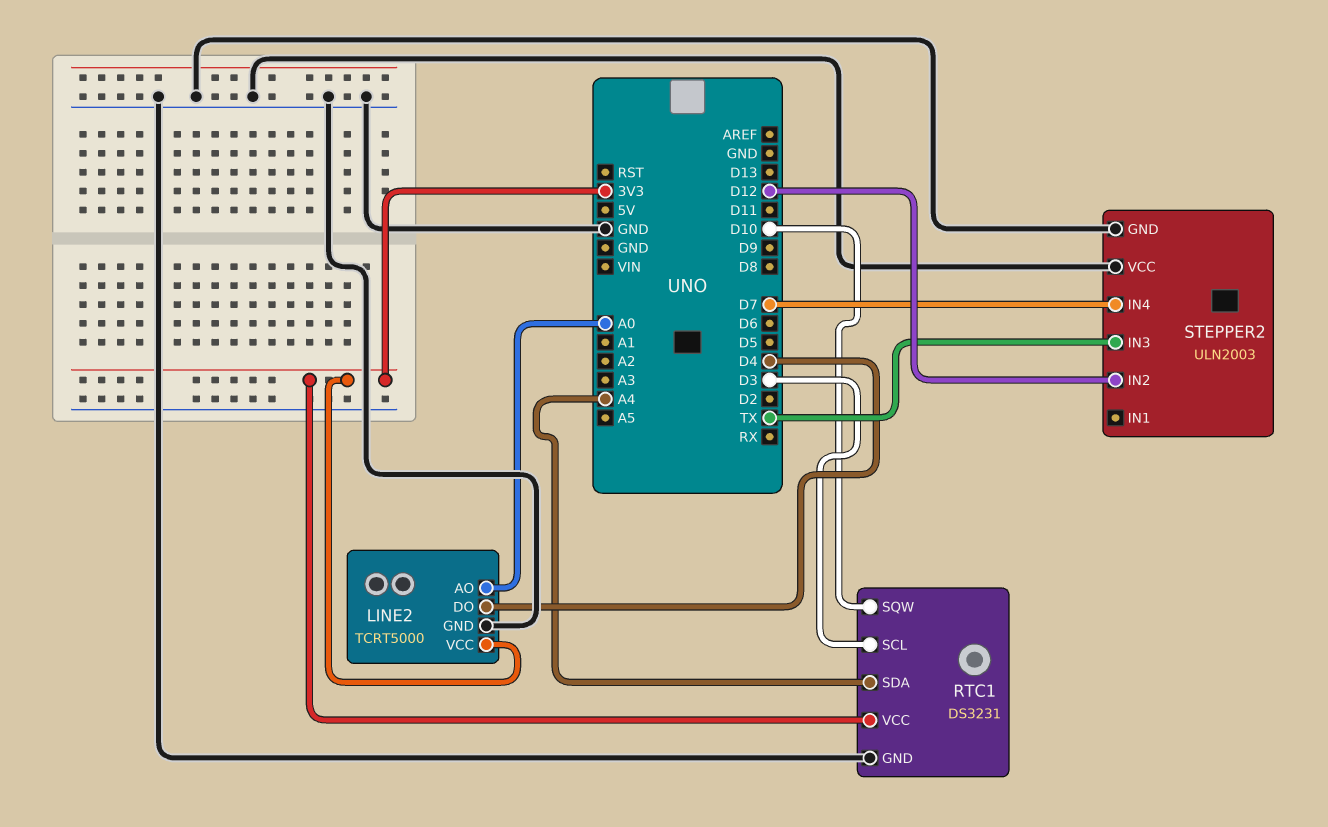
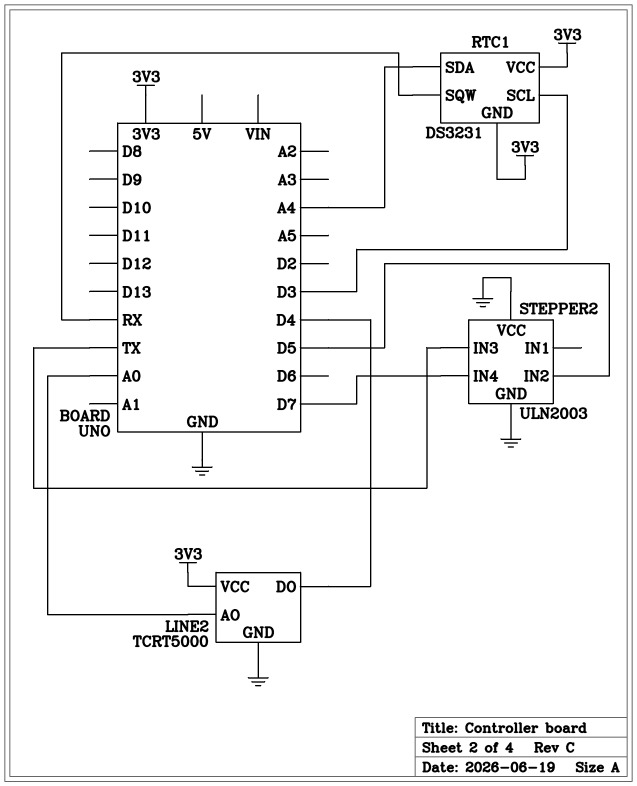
RTC1 pin GND: GND -> 3V3
RTC1 pin SQW: D10 -> RX
STEPPER2 pin IN2: D12 -> D5

